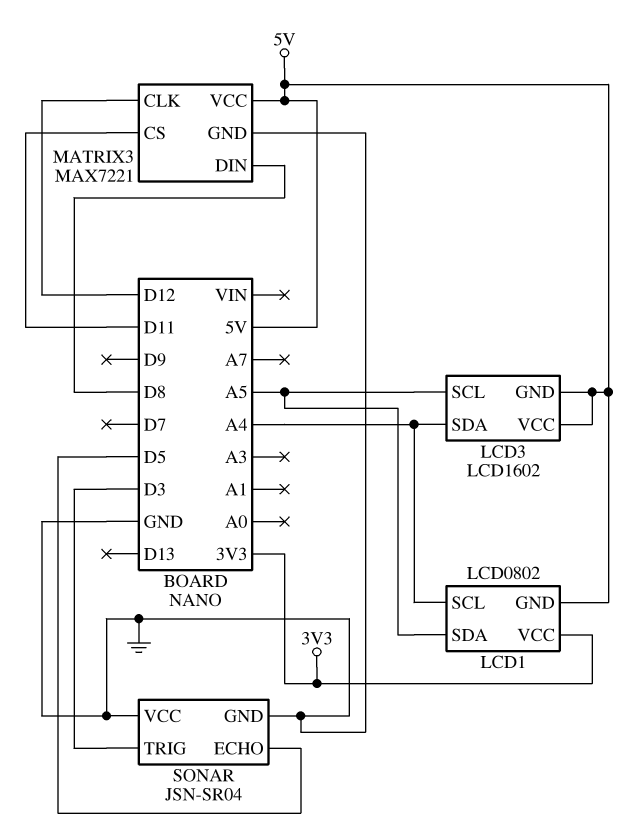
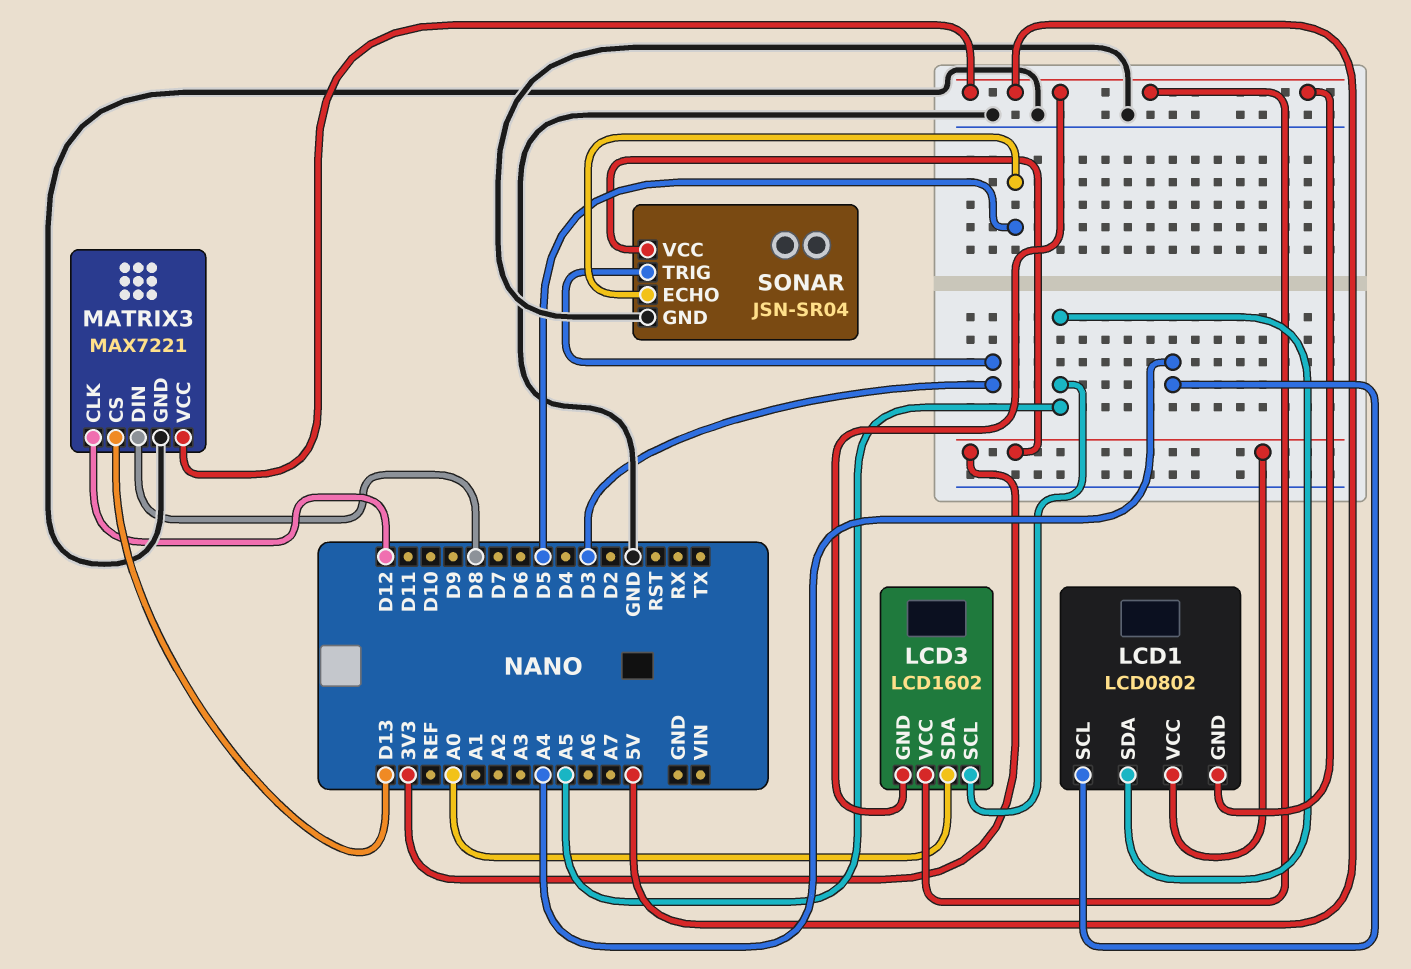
LCD3 pin SDA: A4 -> A0
MATRIX3 pin CS: D11 -> D13
SONAR pin VCC: GND -> 3V3

